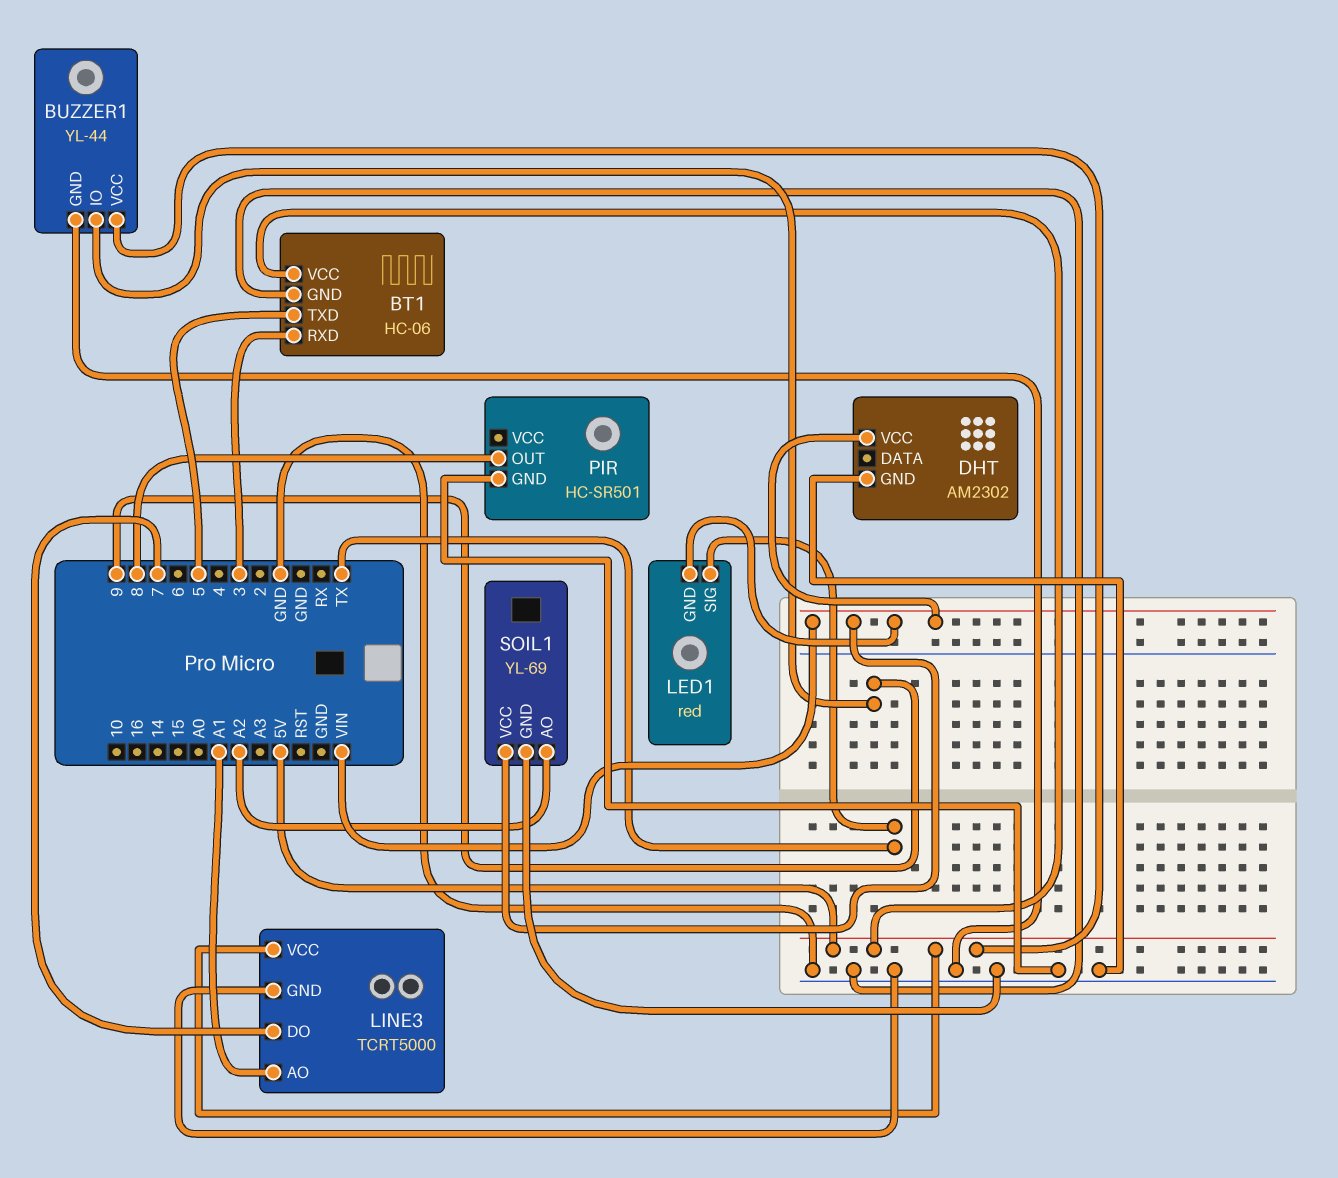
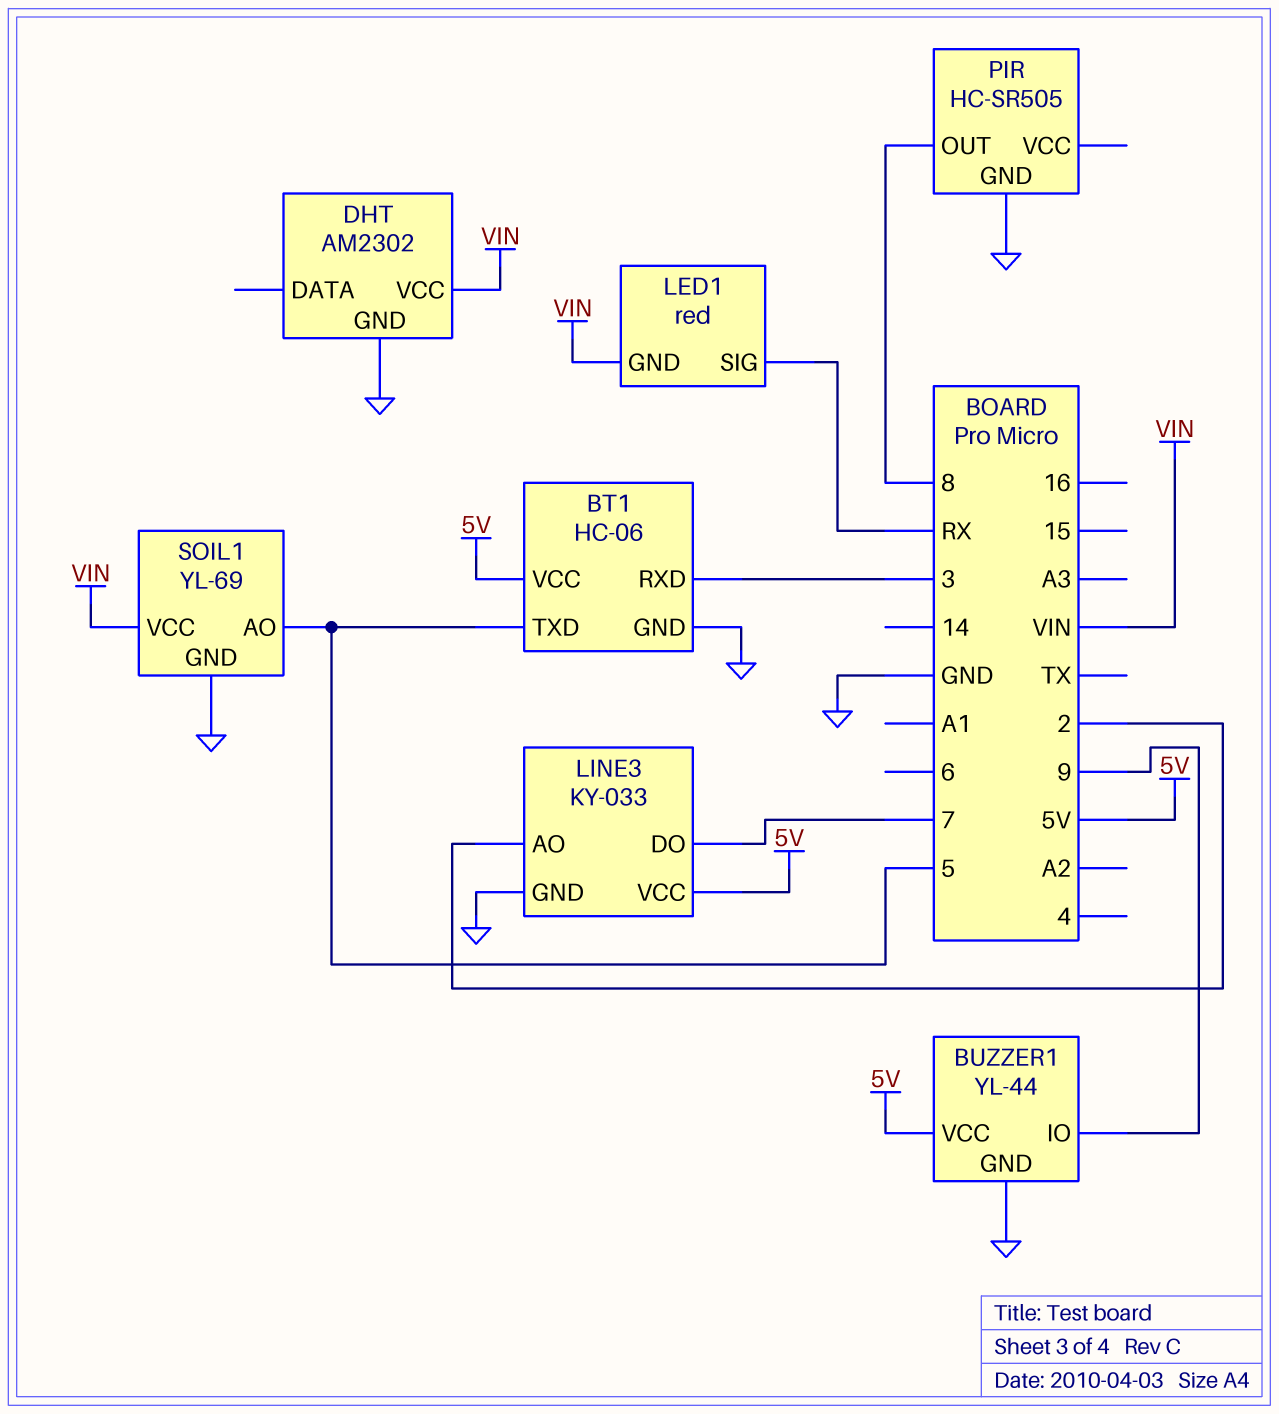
LED1 pin SIG: TX -> RX
LINE3: TCRT5000 -> KY-033
LINE3 pin AO: A1 -> 2
PIR: HC-SR501 -> HC-SR505
SOIL1 pin AO: A2 -> 5

